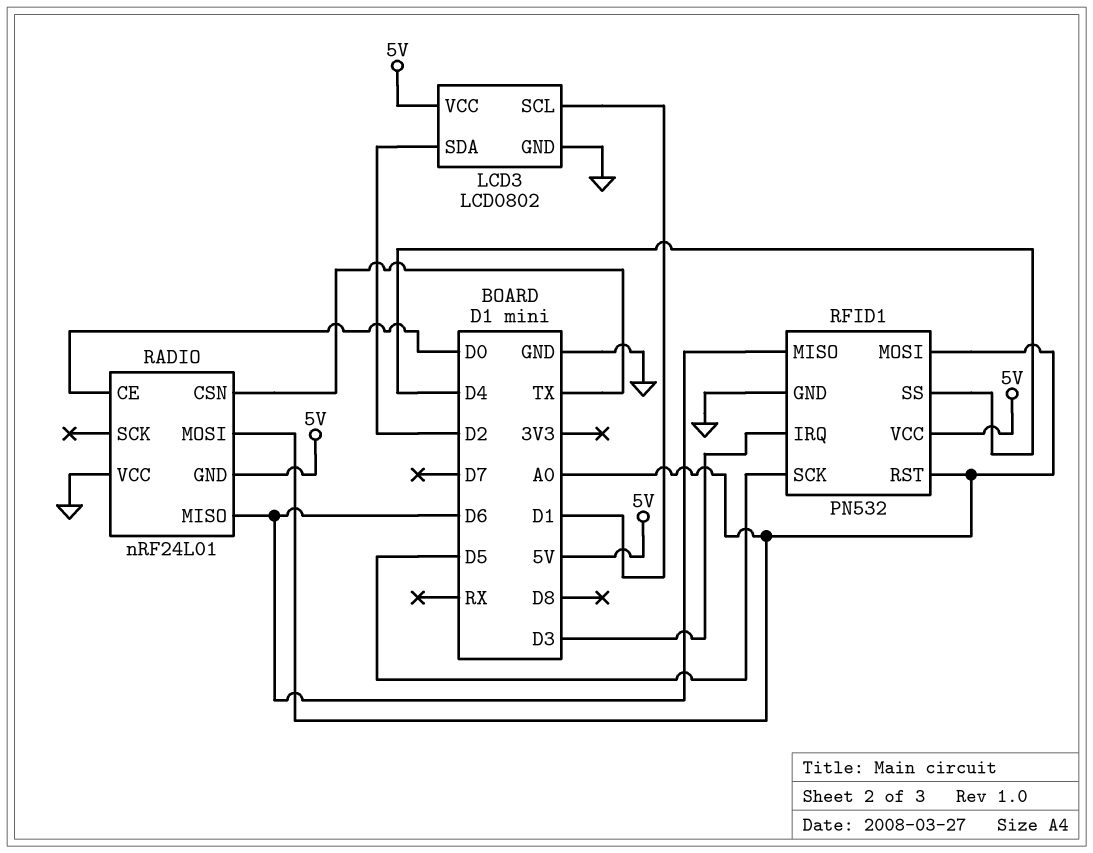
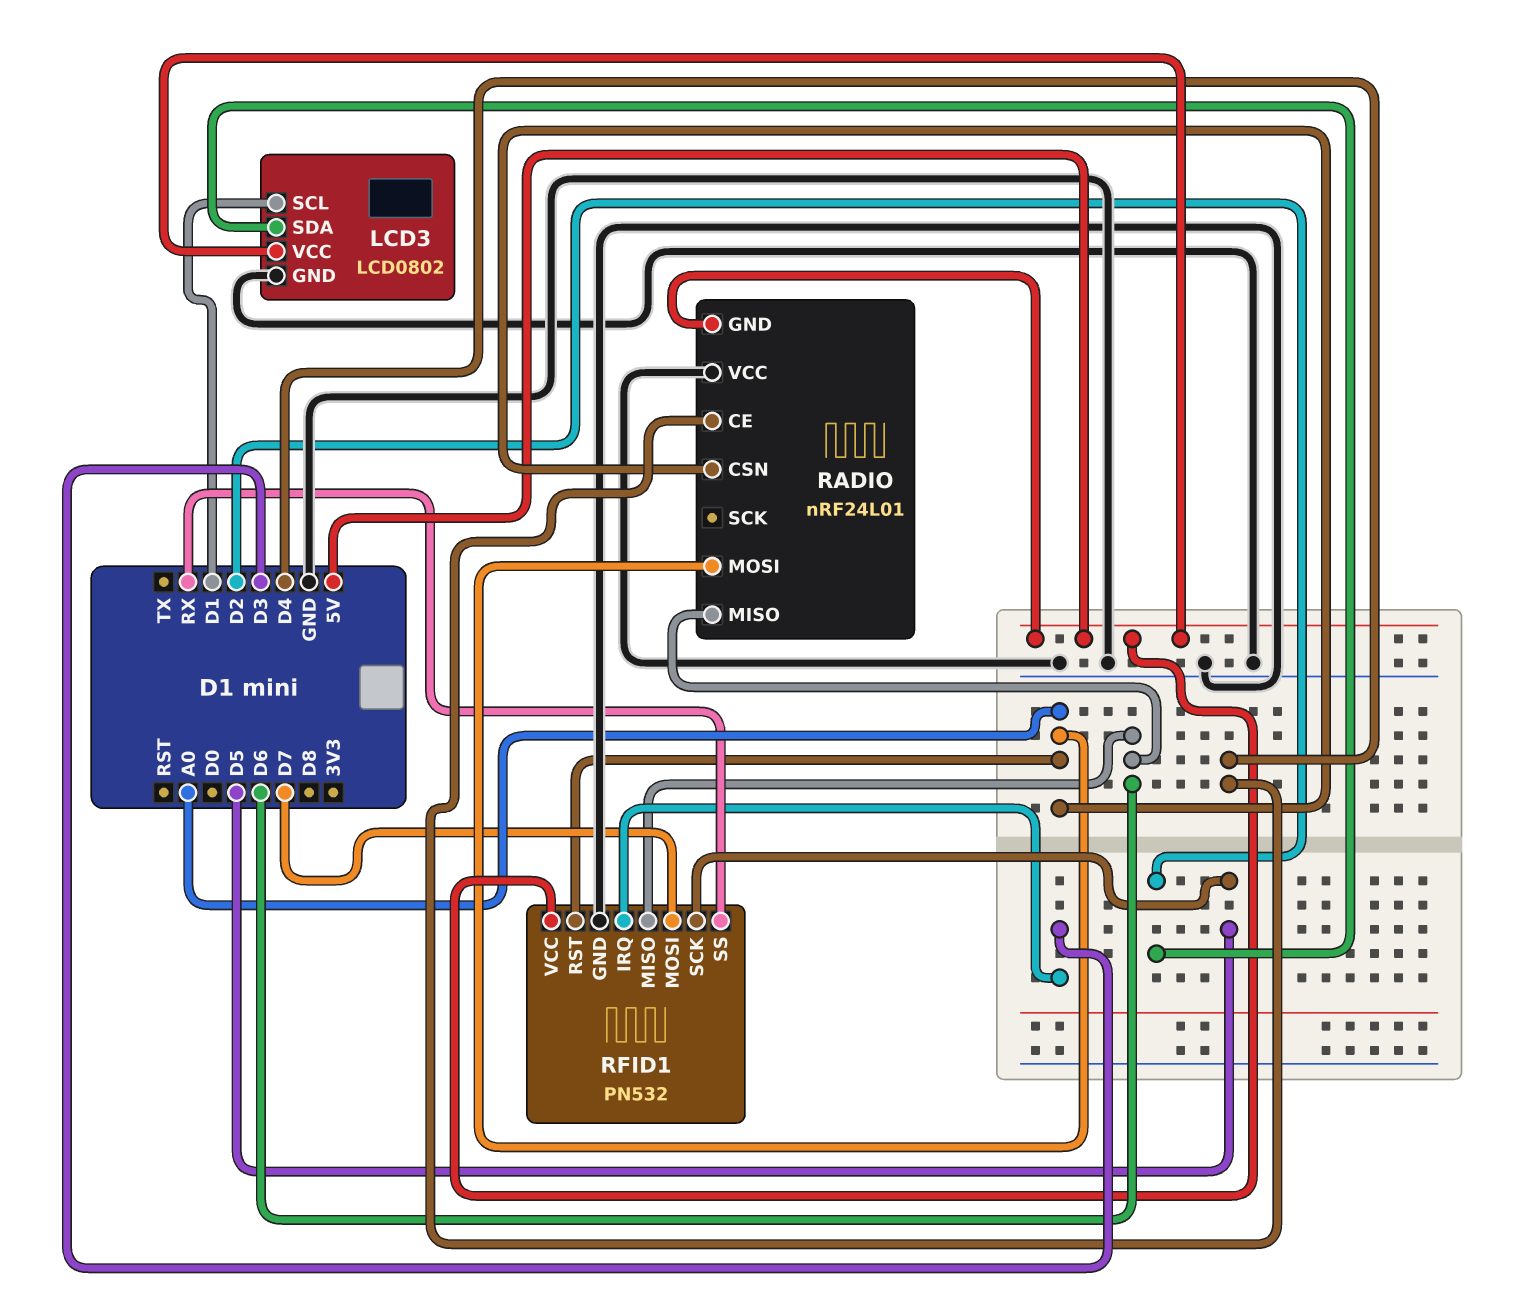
RADIO pin CE: D0 -> D4
RADIO pin CSN: TX -> A0
RFID1 pin MOSI: A0 -> D7
RFID1 pin SS: D4 -> RX

